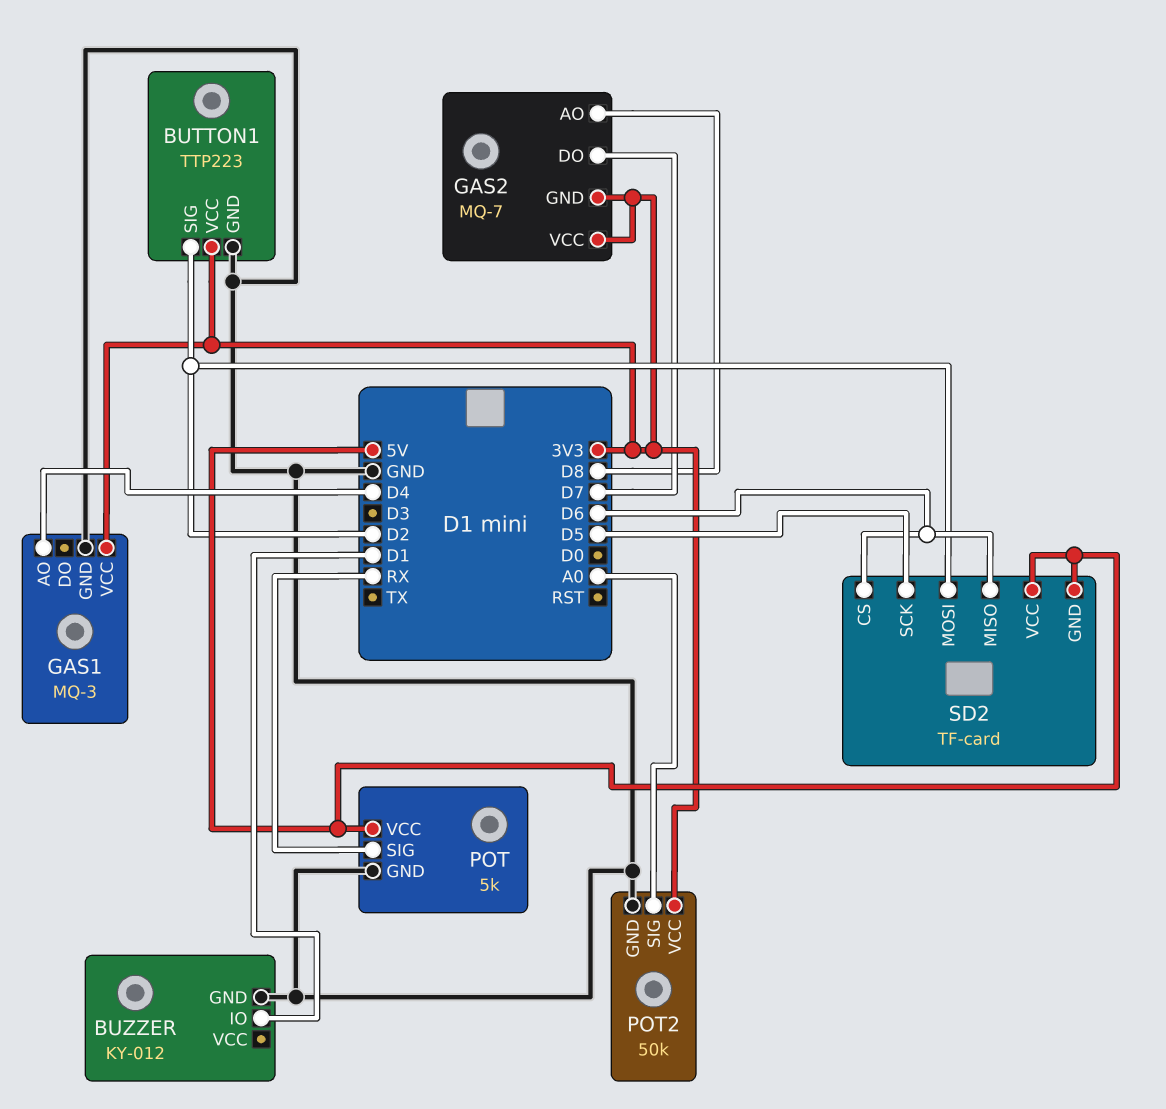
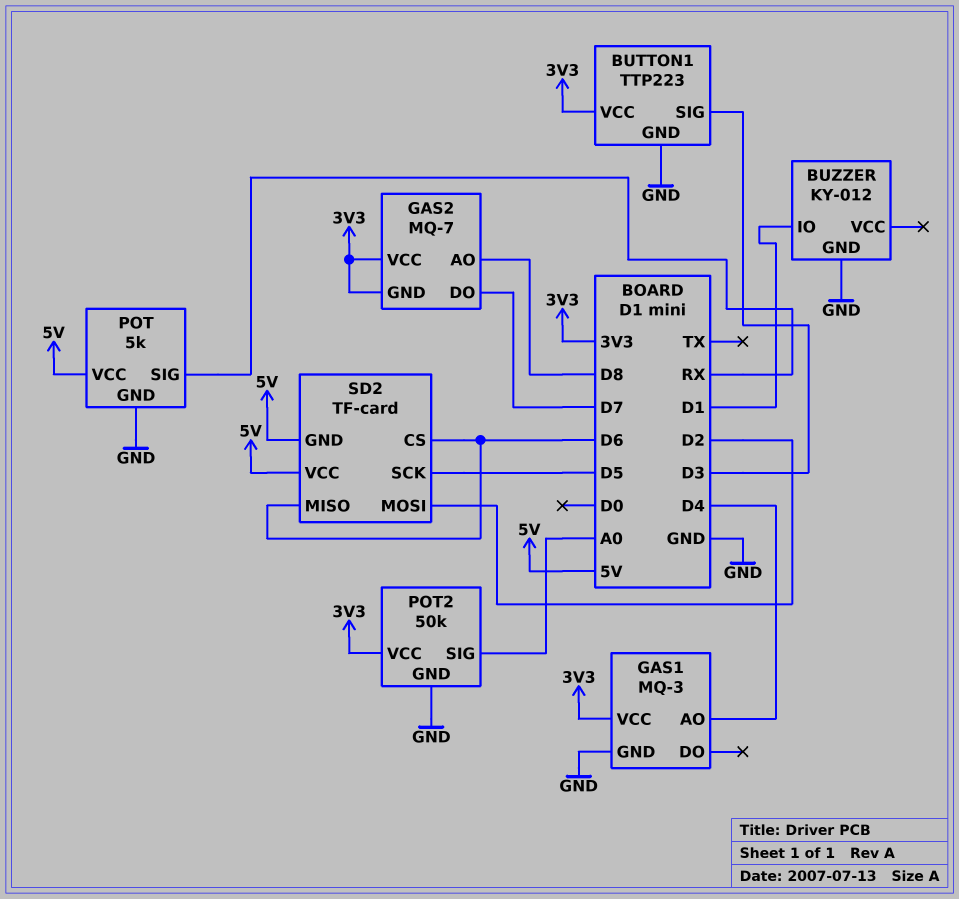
BUTTON1 pin SIG: D2 -> D3

